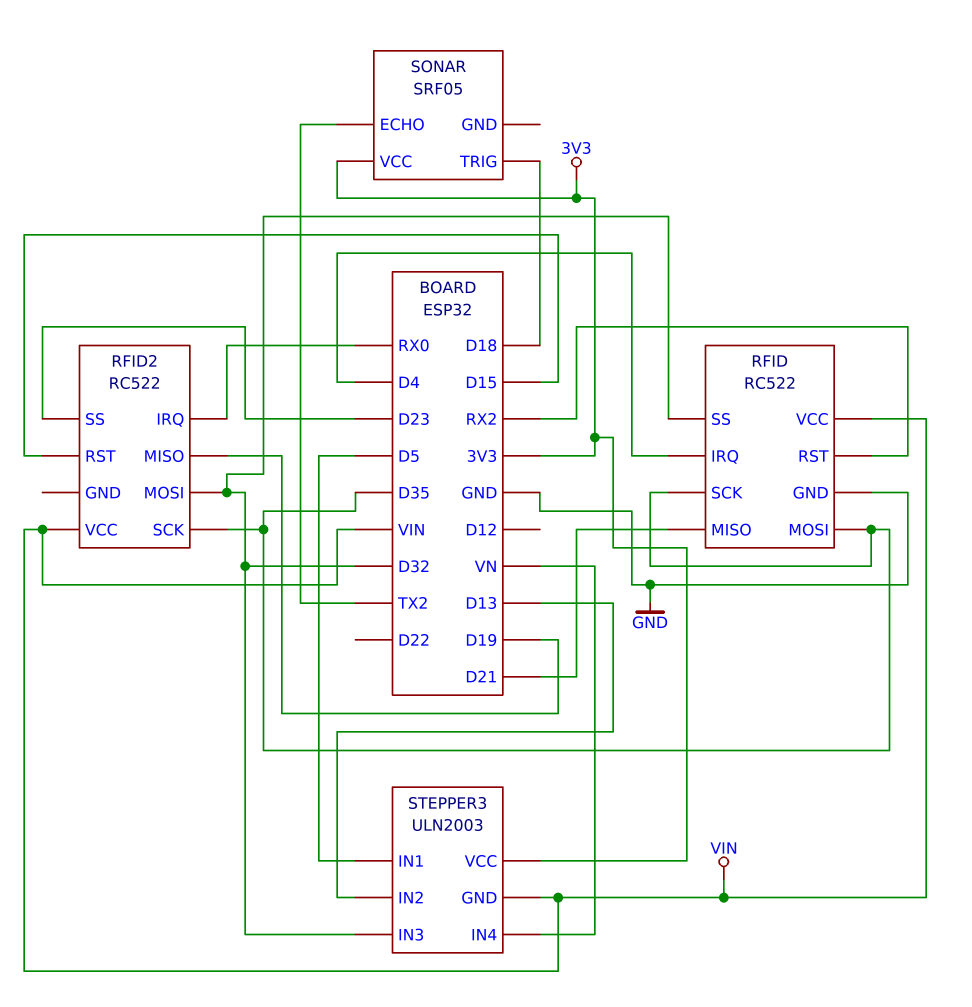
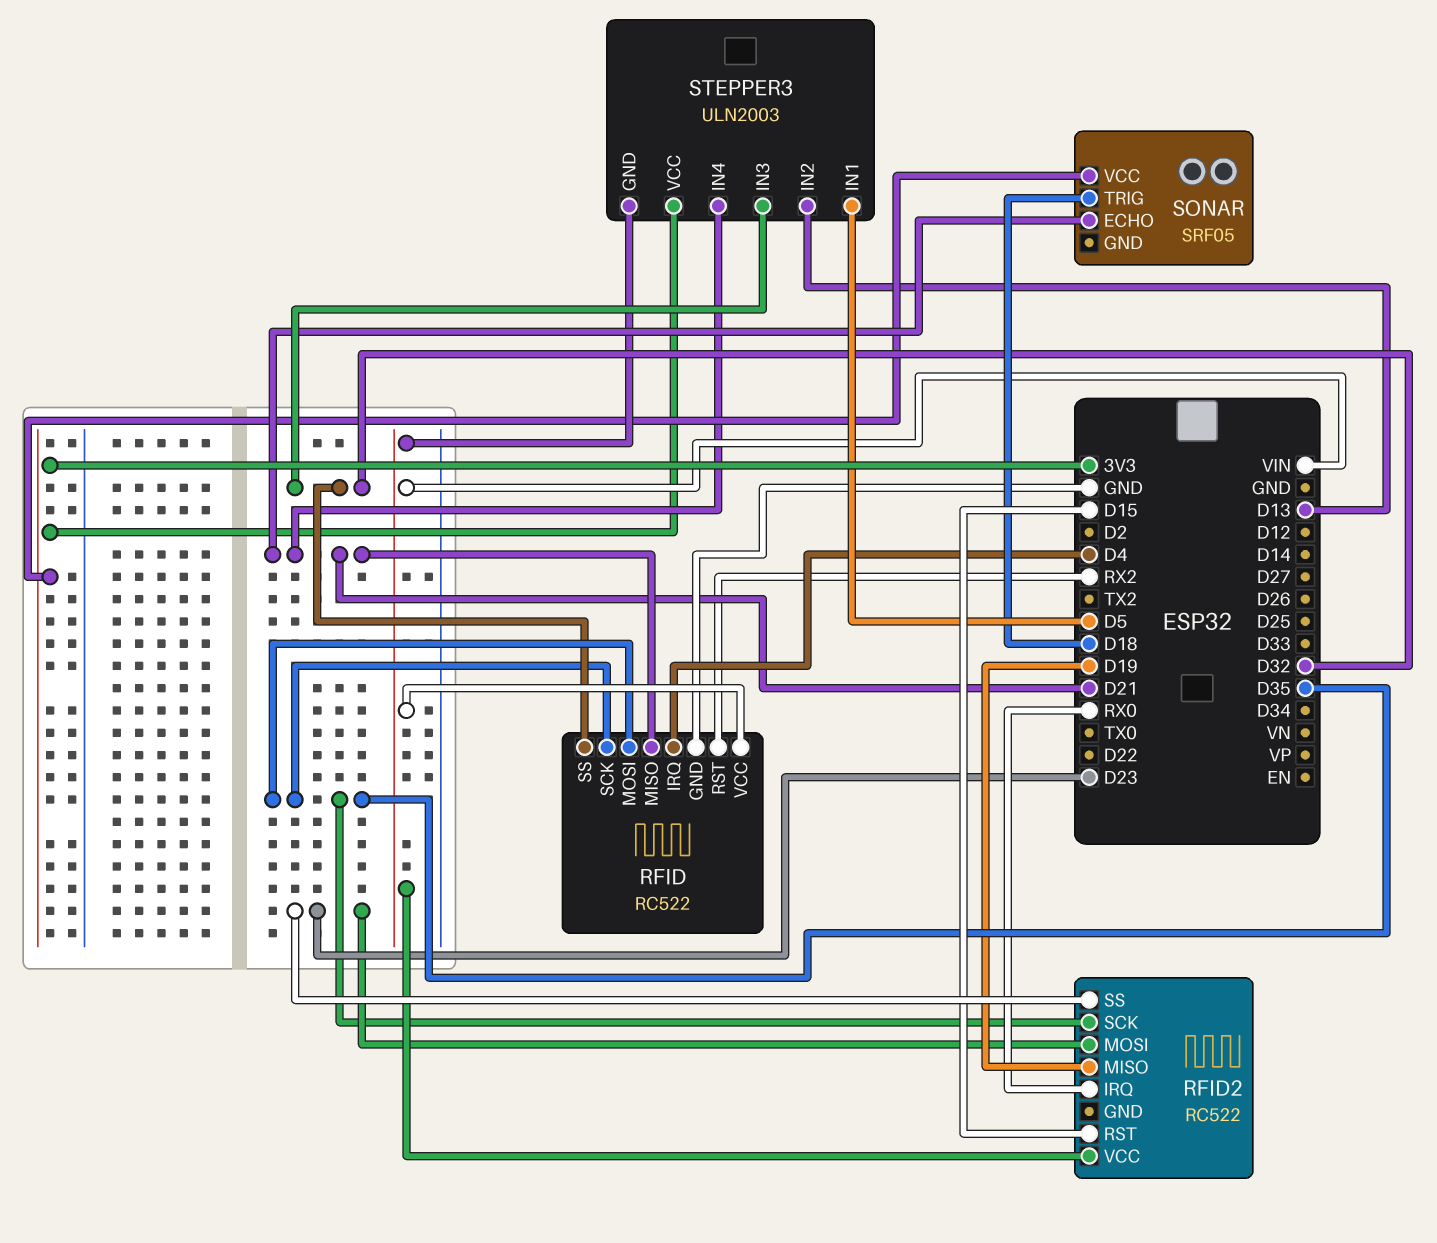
RFID2 pin MOSI: D32 -> D23
SONAR pin ECHO: TX2 -> D21
STEPPER3 pin IN4: VN -> D21

